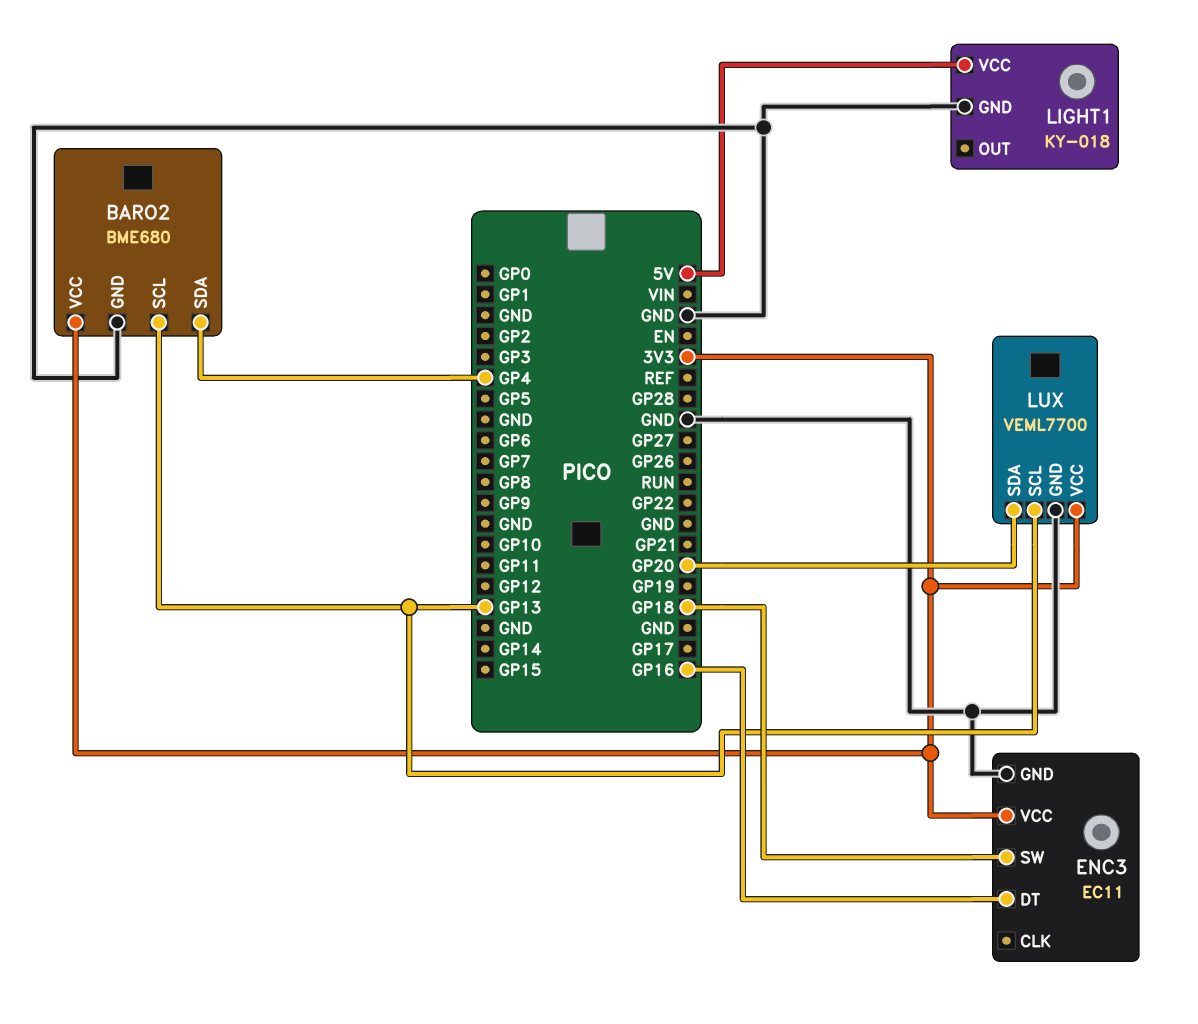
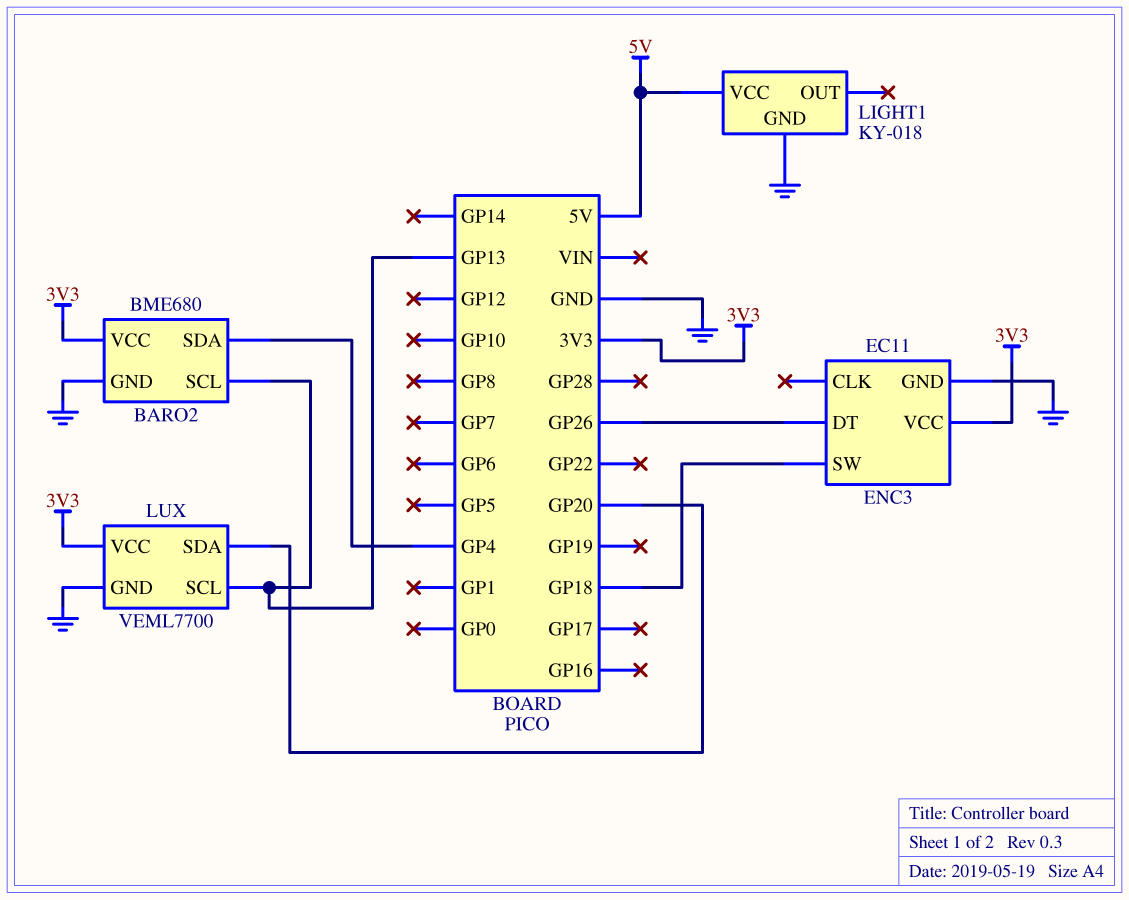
ENC3 pin DT: GP16 -> GP26

